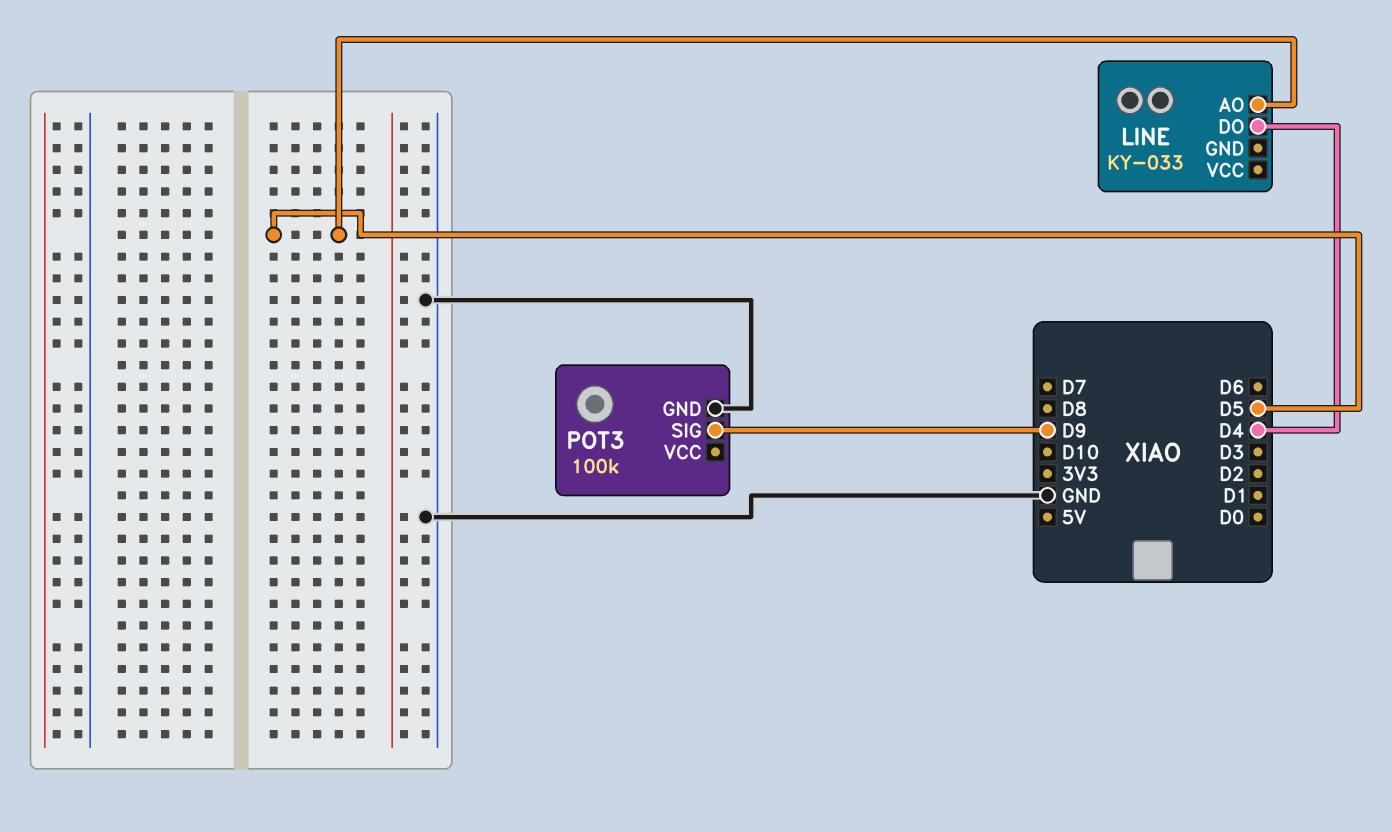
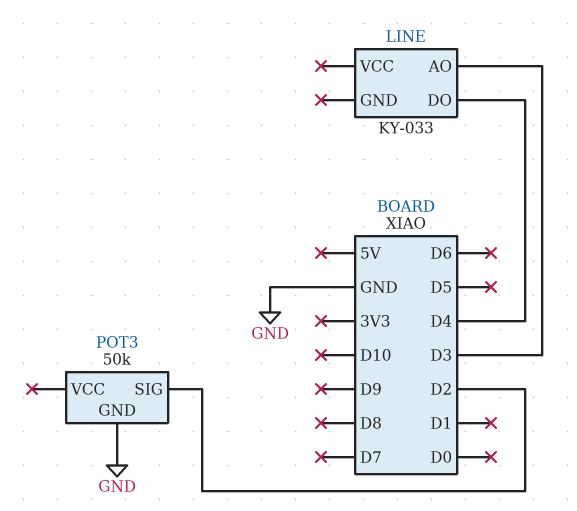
LINE pin AO: D5 -> D3
POT3: 100k -> 50k
POT3 pin SIG: D9 -> D2

